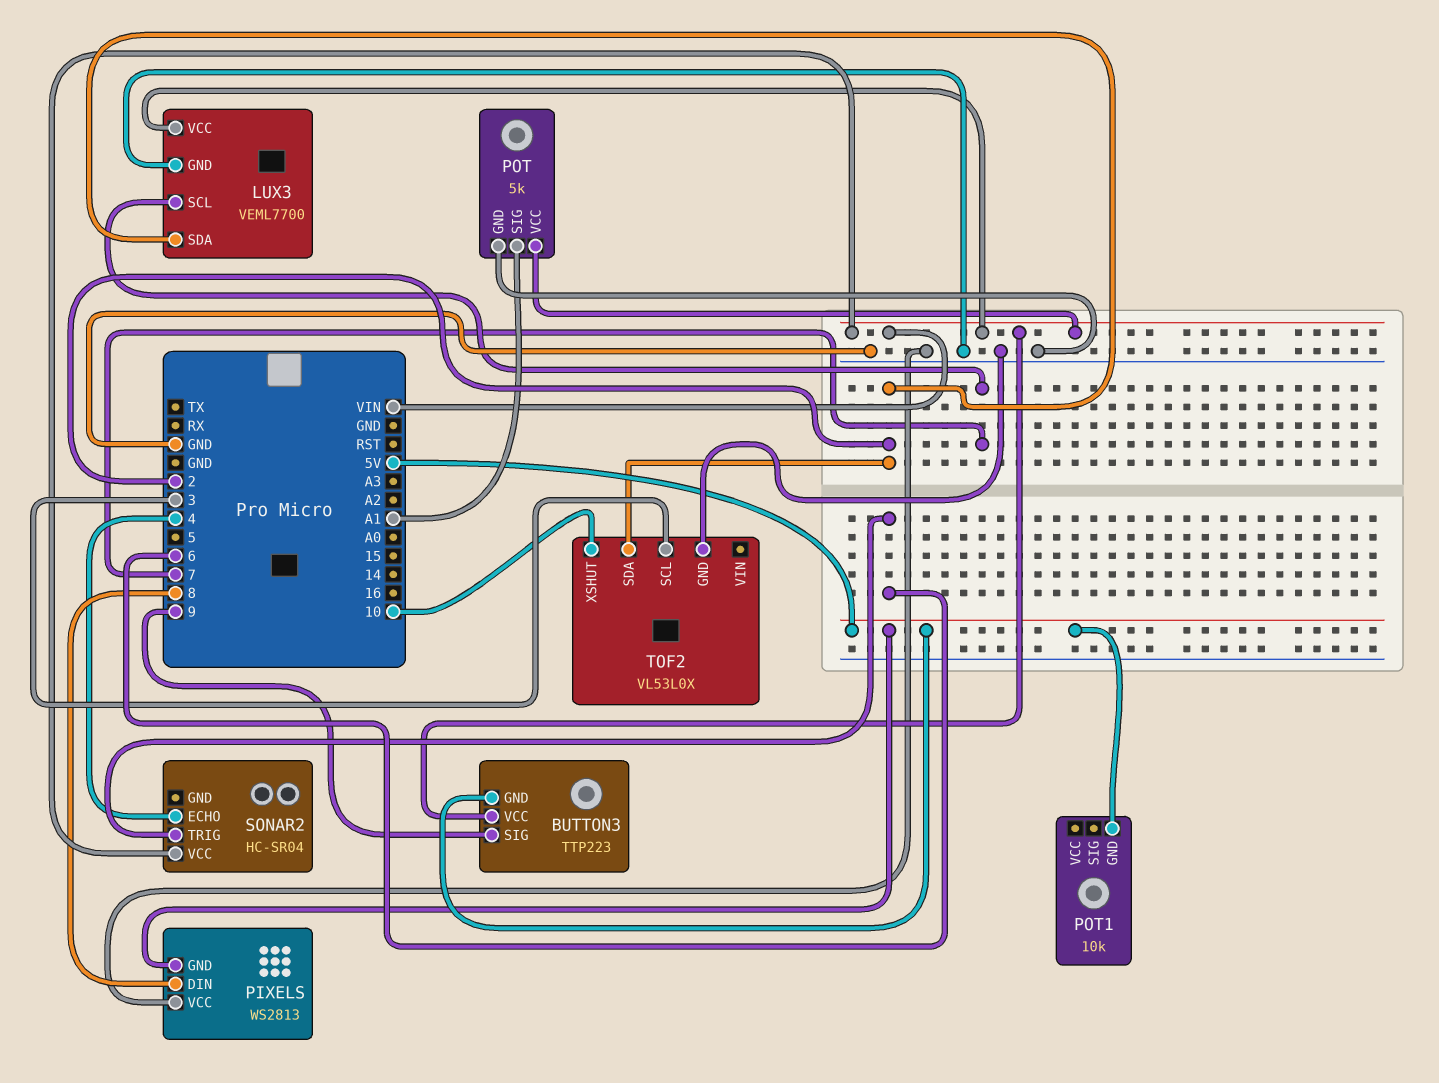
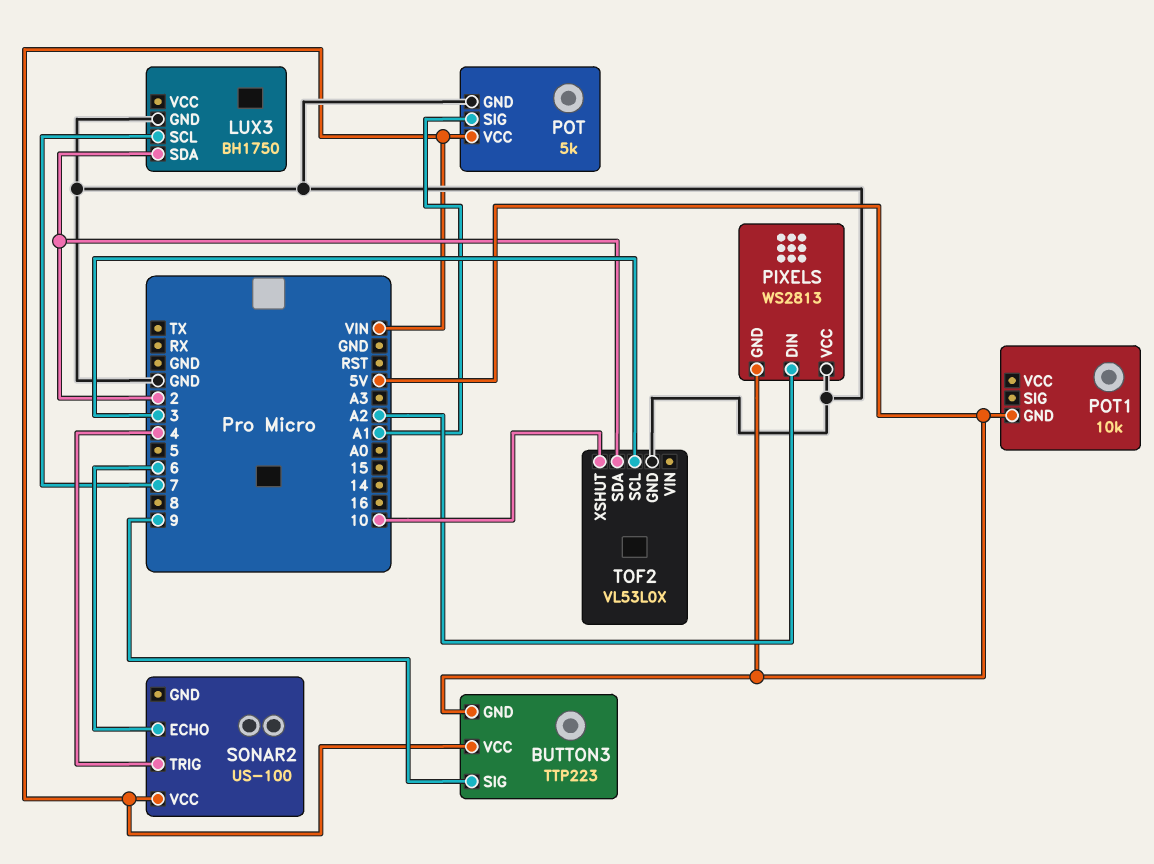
LUX3: VEML7700 -> BH1750
LUX3 pin VCC: VIN -> none
PIXELS pin DIN: 8 -> A2
SONAR2: HC-SR04 -> US-100
SONAR2 pin ECHO: 4 -> 6
SONAR2 pin TRIG: 6 -> 4

